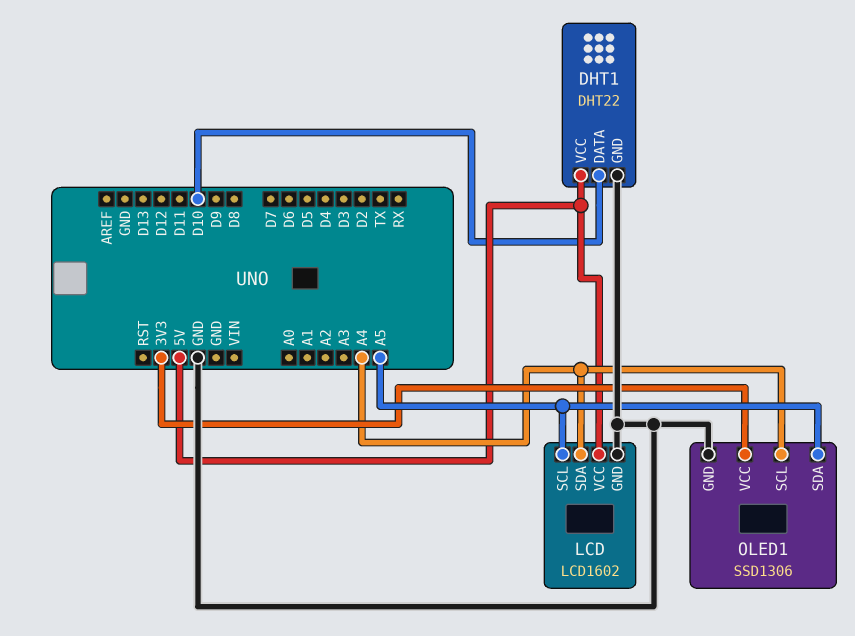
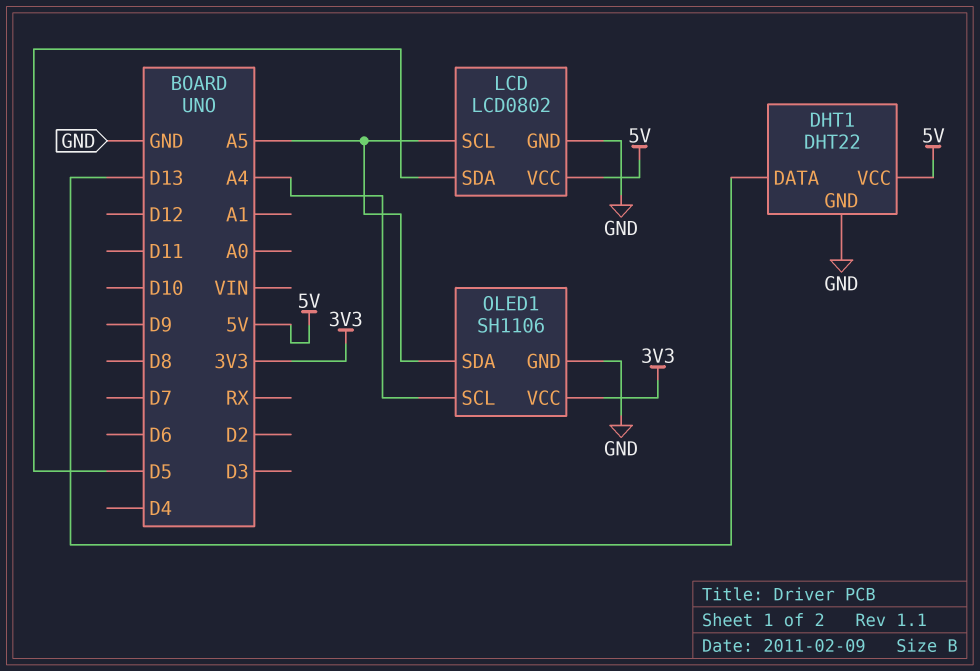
DHT1 pin DATA: D10 -> D13
LCD: LCD1602 -> LCD0802
LCD pin SDA: A4 -> D5
OLED1: SSD1306 -> SH1106

